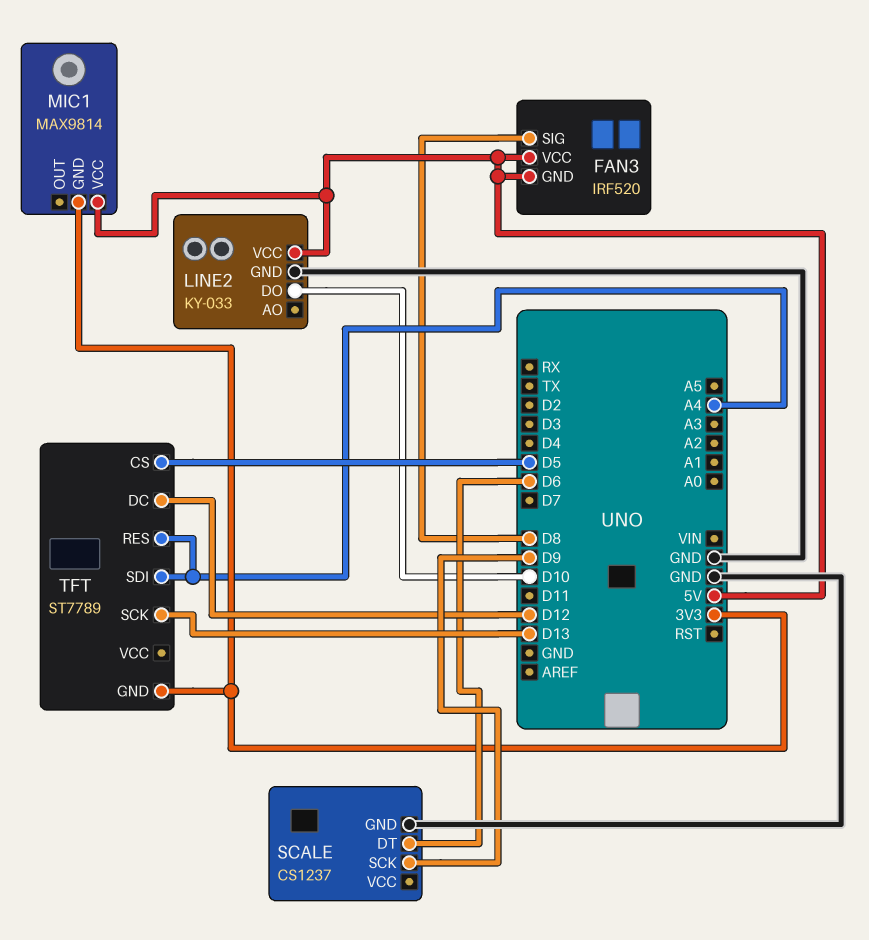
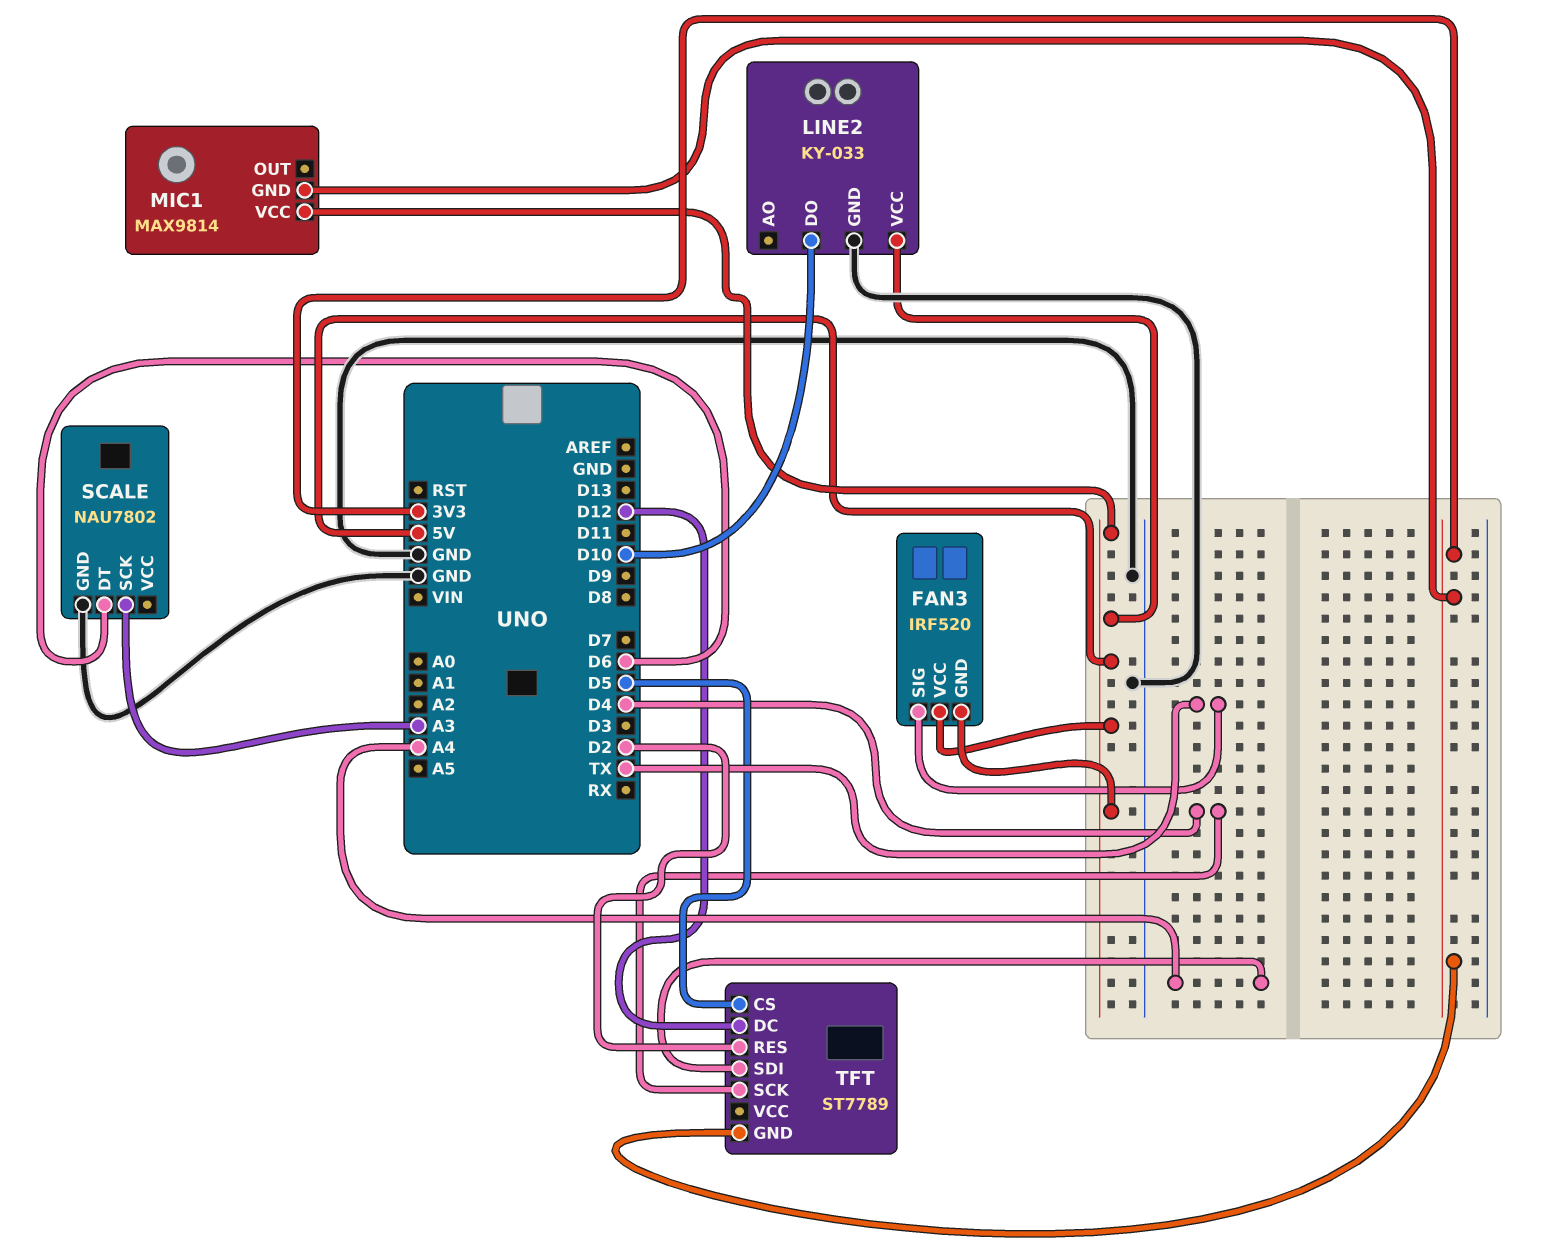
FAN3 pin SIG: D8 -> TX
SCALE: CS1237 -> NAU7802
SCALE pin SCK: D9 -> A3
TFT pin RES: A4 -> D2
TFT pin SCK: D13 -> D4

